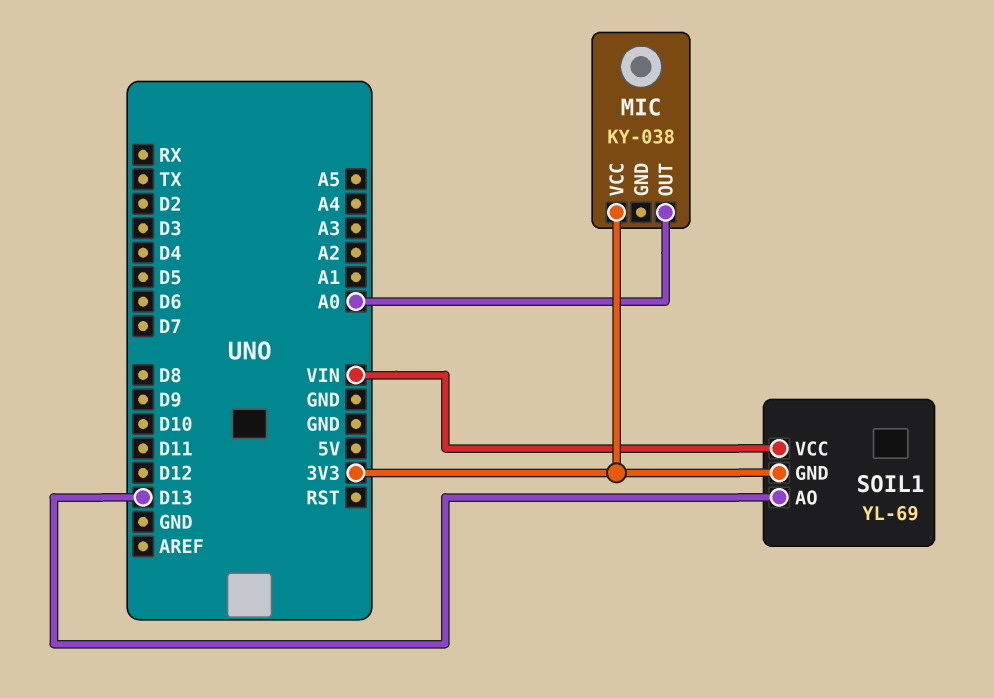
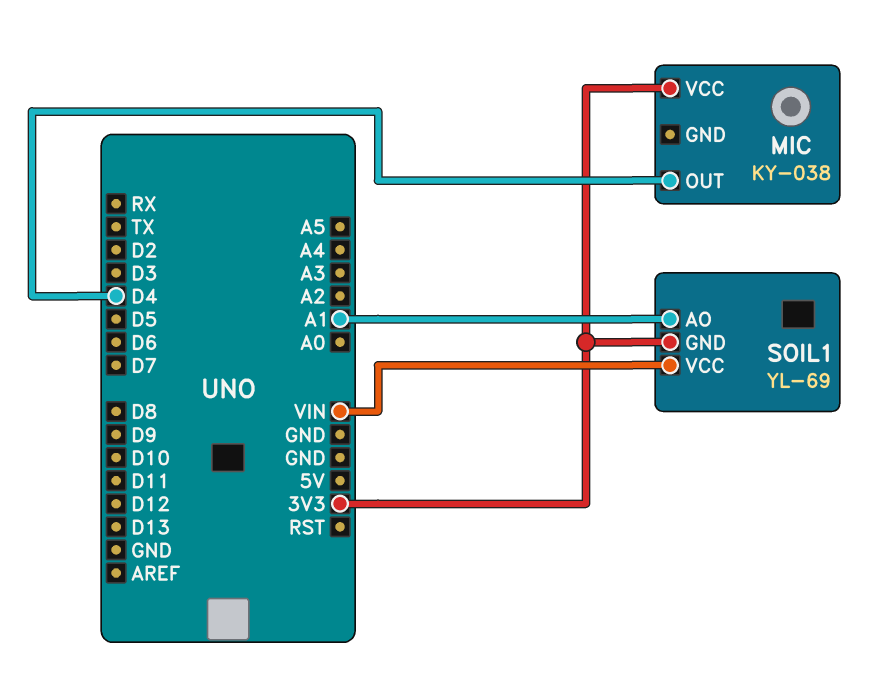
MIC pin OUT: A0 -> D4
SOIL1 pin AO: D13 -> A1

